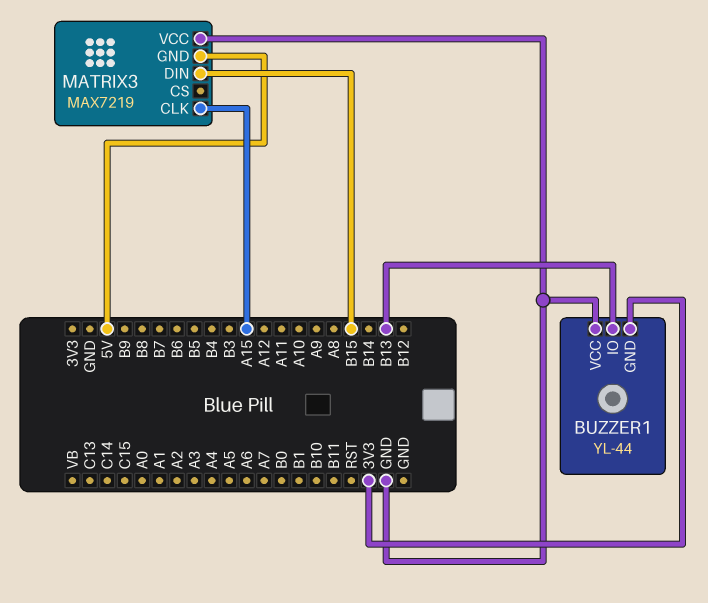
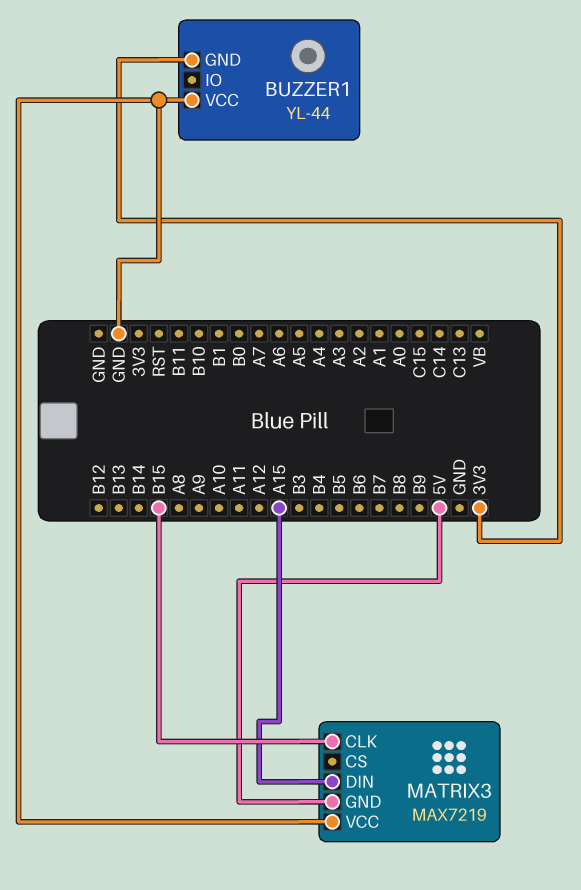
BUZZER1 pin IO: B13 -> none
MATRIX3 pin CLK: A15 -> B15
MATRIX3 pin DIN: B15 -> A15

